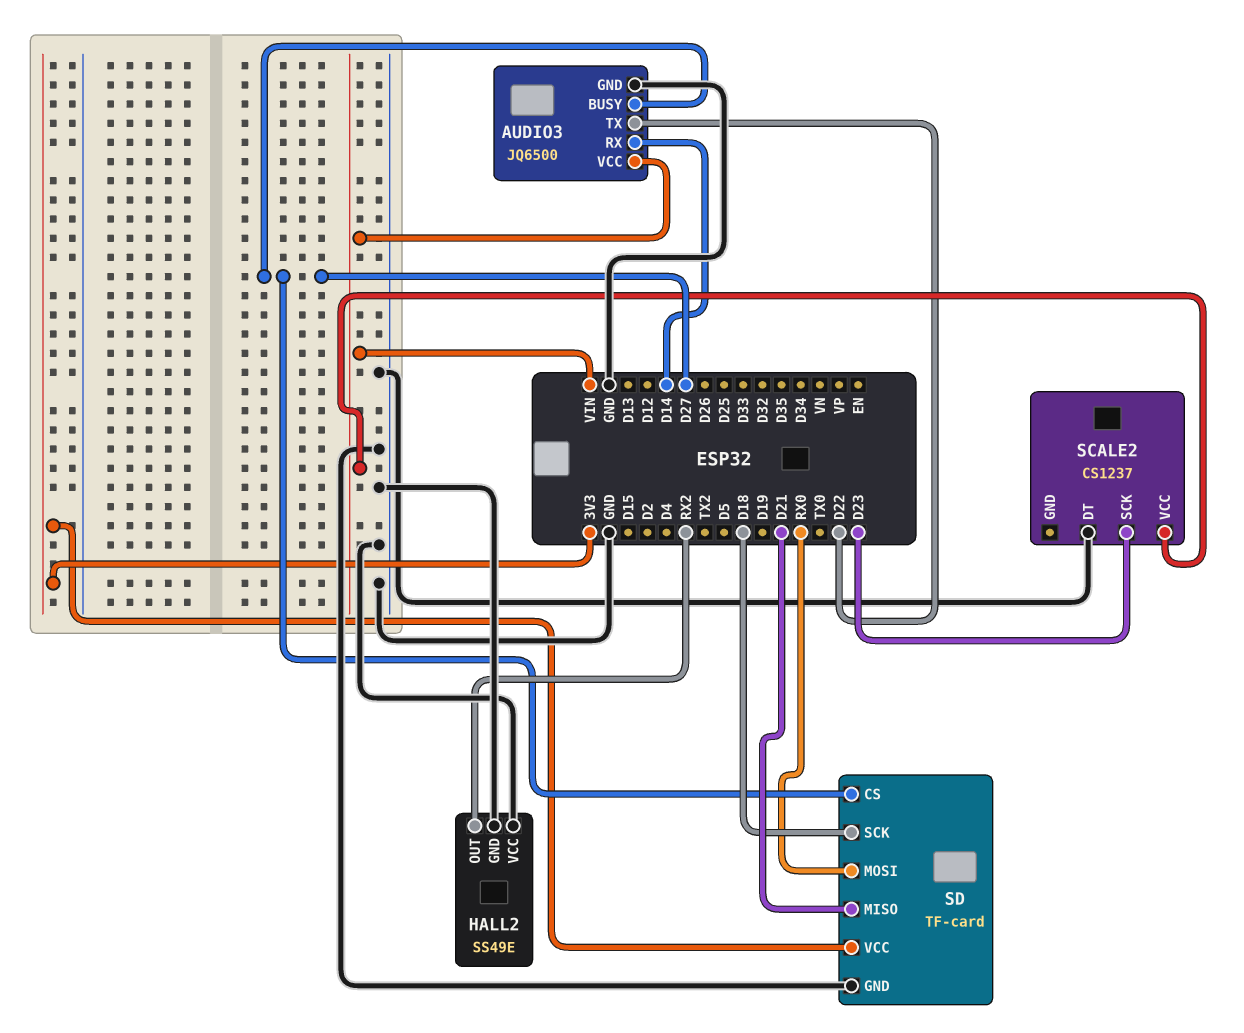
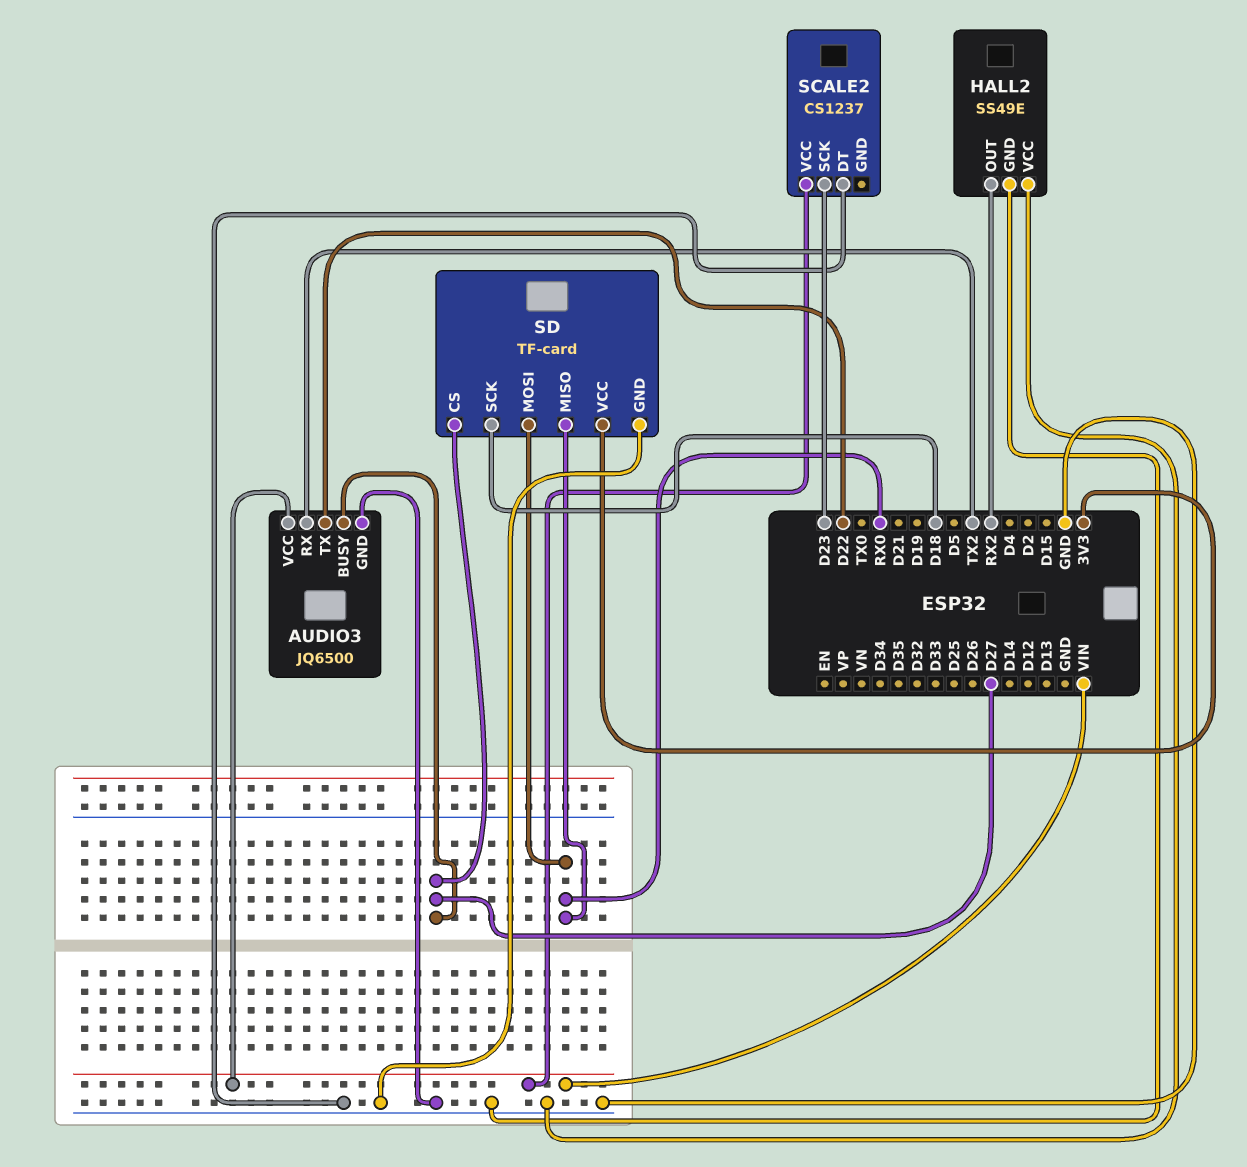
AUDIO3 pin RX: D14 -> TX2
SD pin MISO: D21 -> RX0

